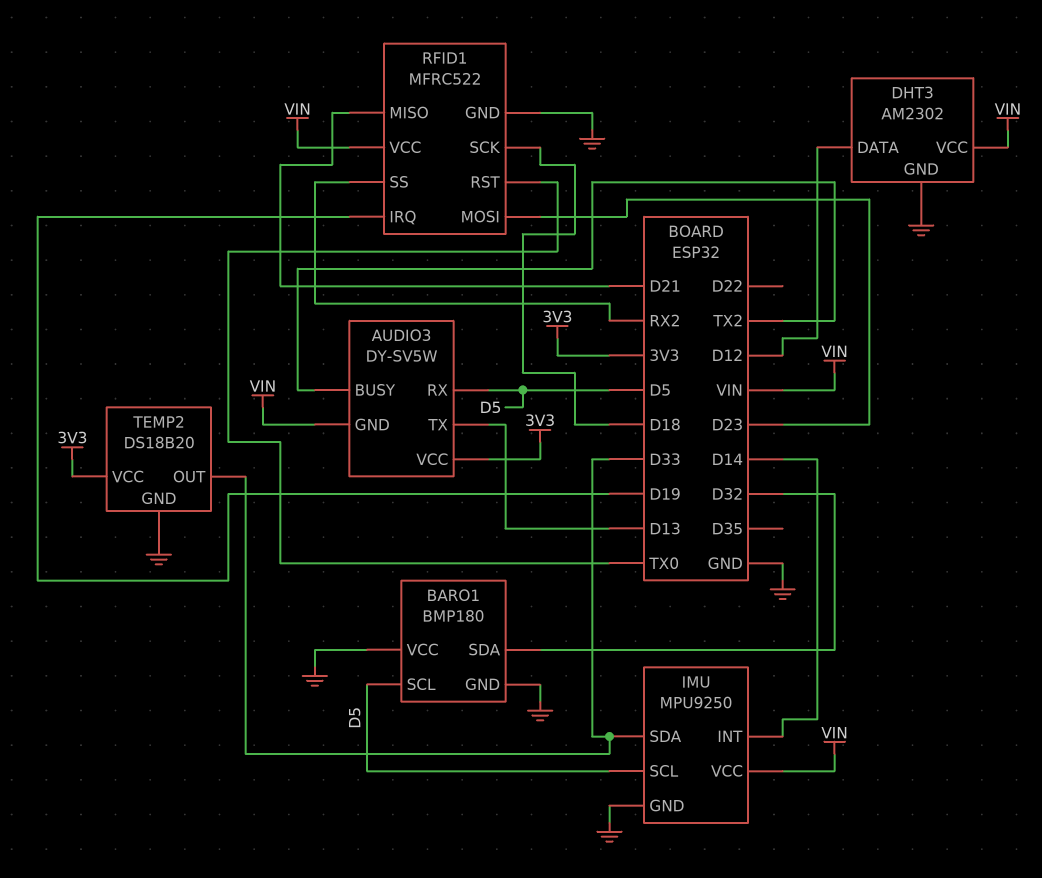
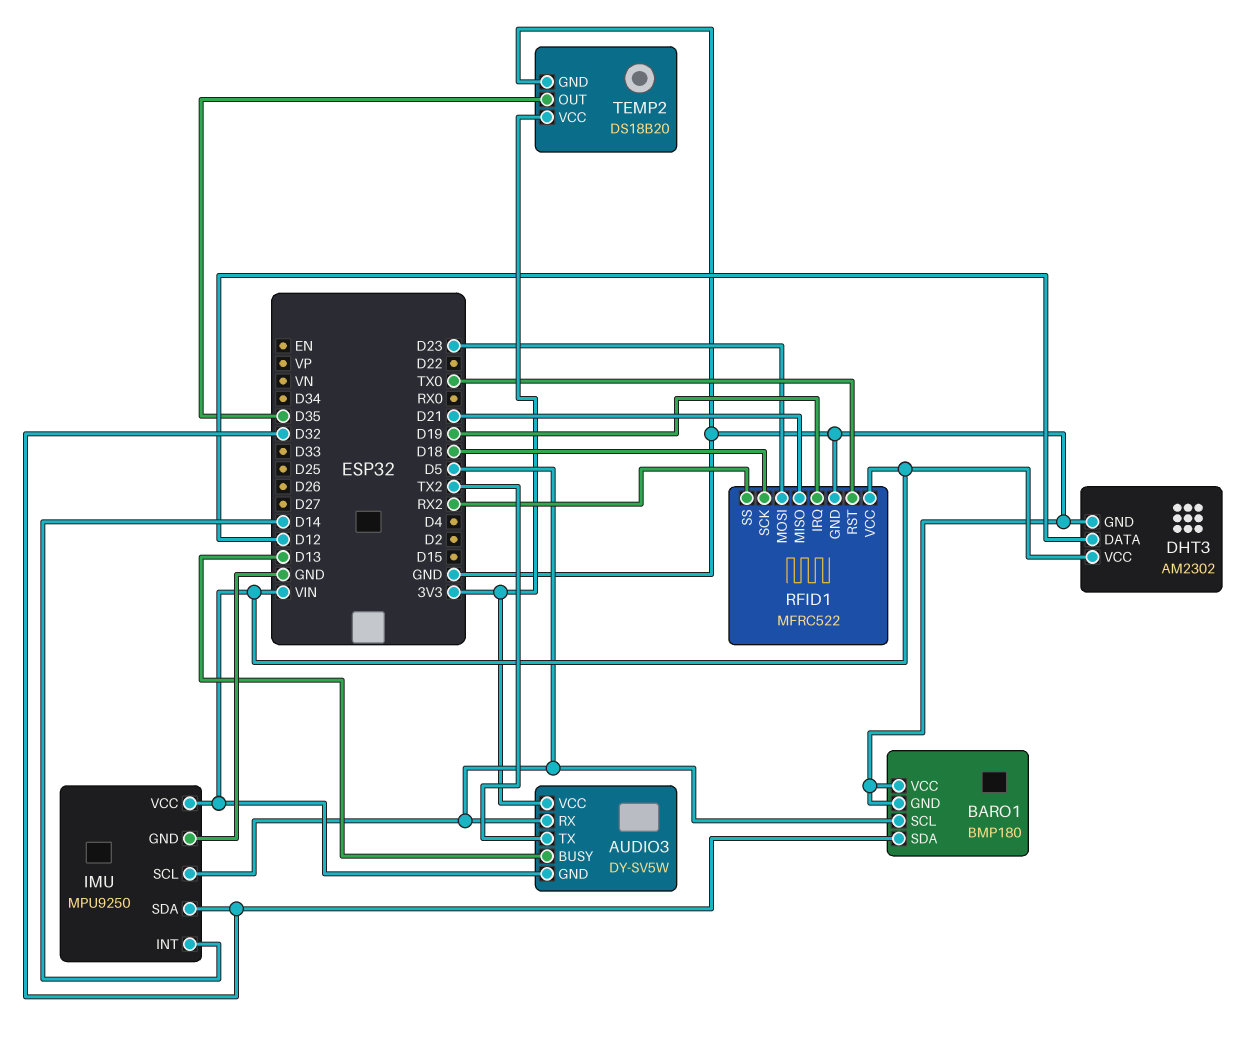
AUDIO3 pin BUSY: TX2 -> D13
AUDIO3 pin TX: D13 -> TX2
IMU pin SDA: D33 -> D32
TEMP2 pin OUT: D33 -> D35

